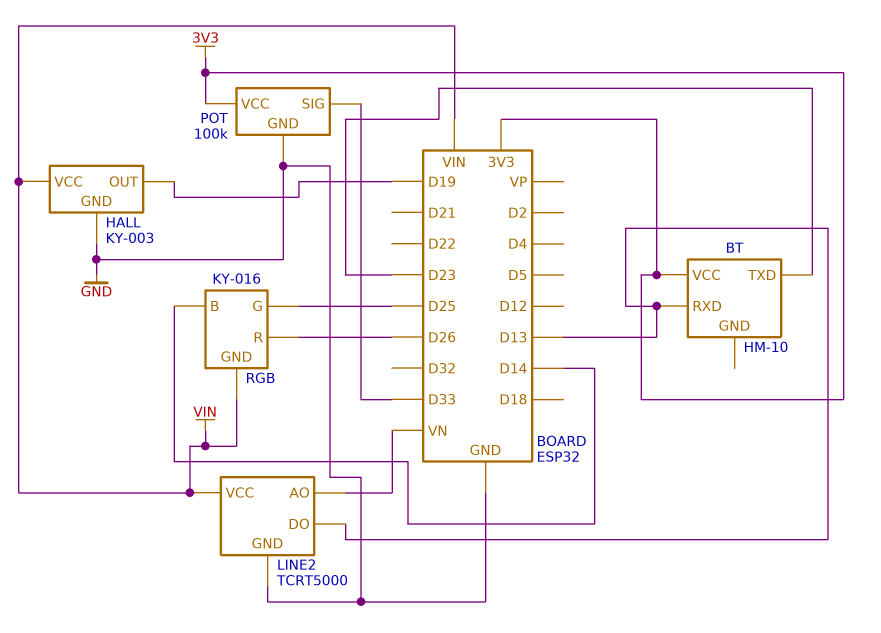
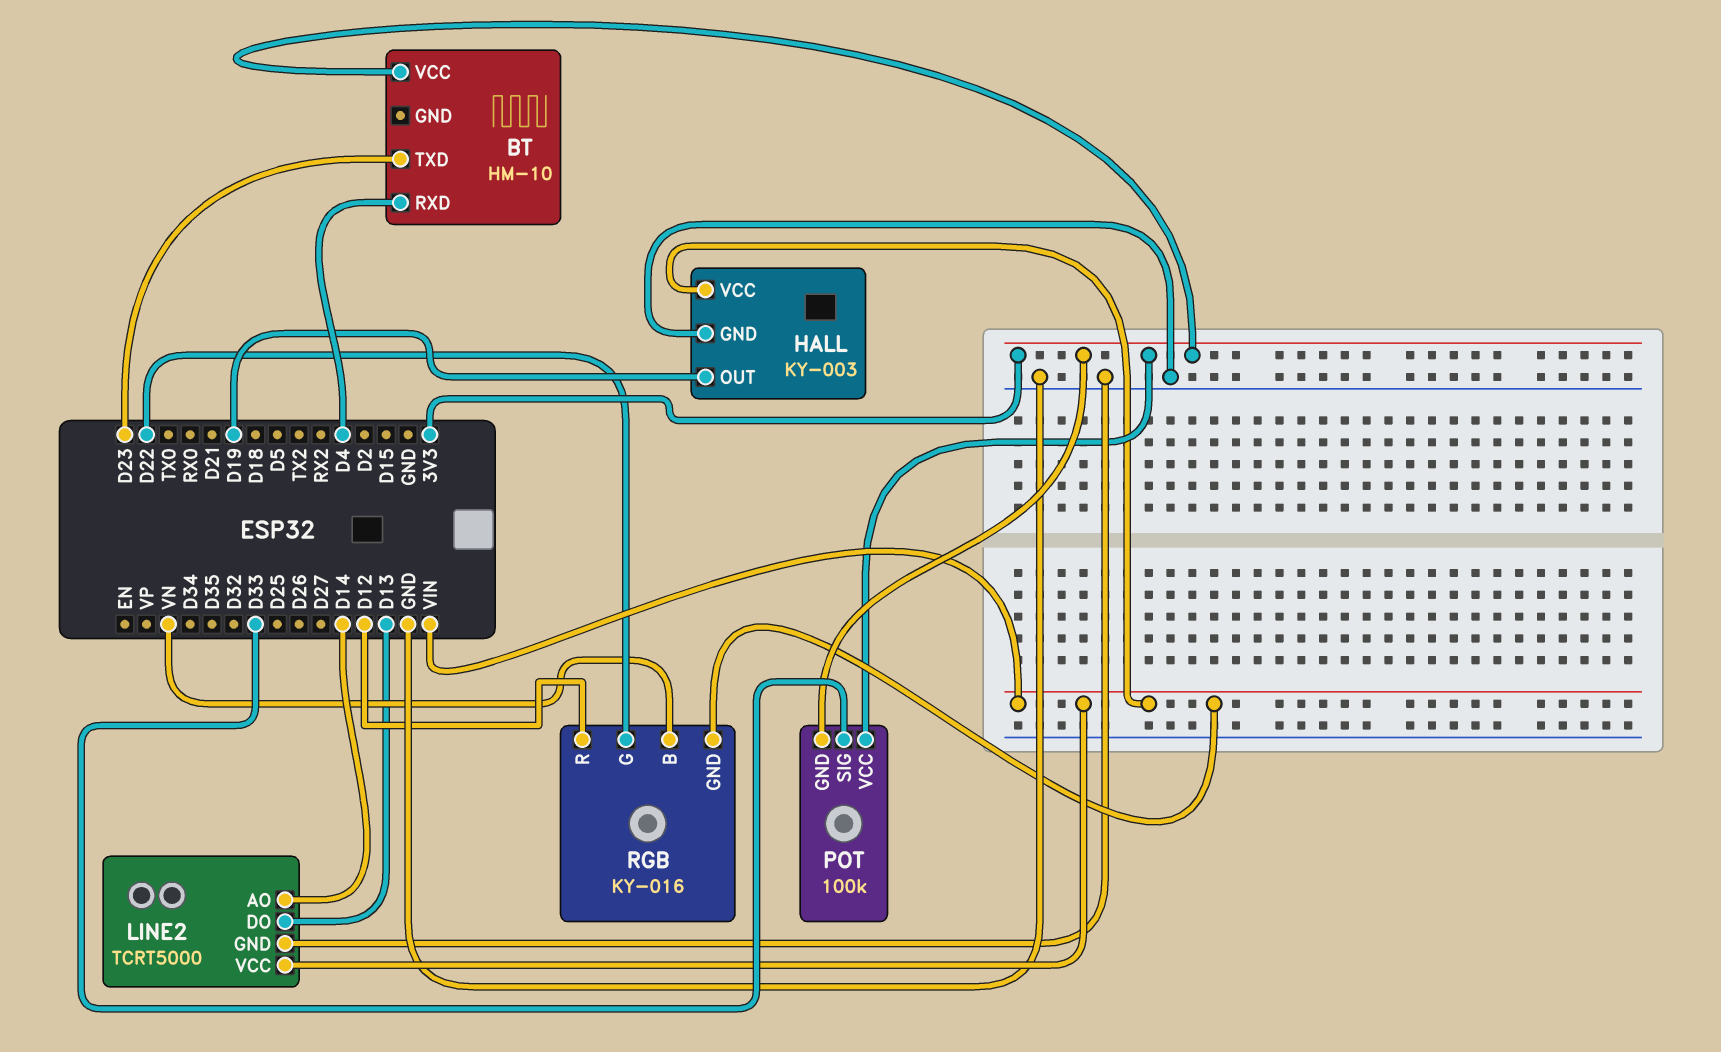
BT pin RXD: D13 -> D4
LINE2 pin AO: VN -> D14
POT pin GND: GND -> 3V3
RGB pin B: D14 -> VN
RGB pin G: D25 -> D22
RGB pin R: D26 -> D12

